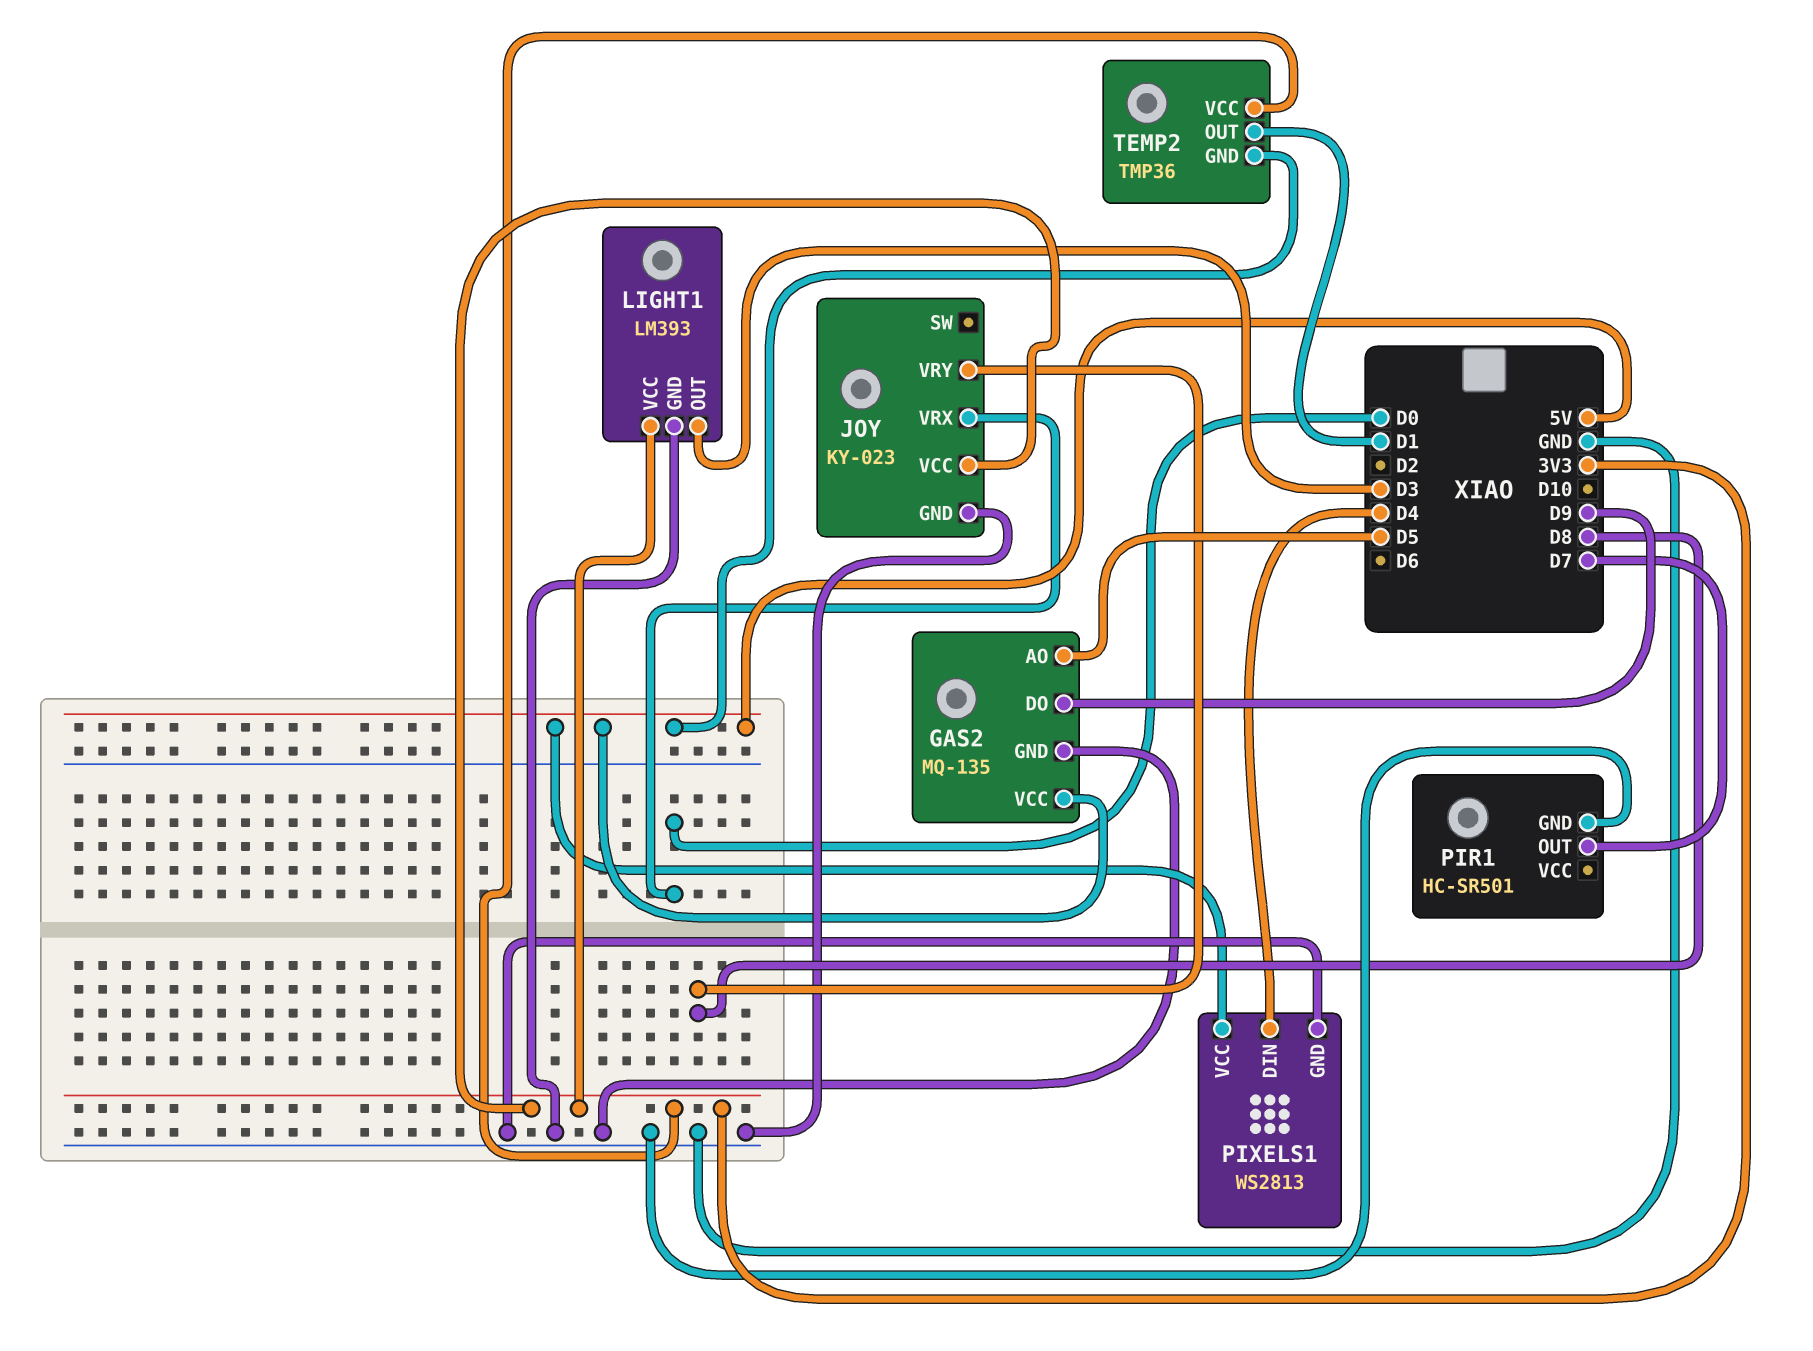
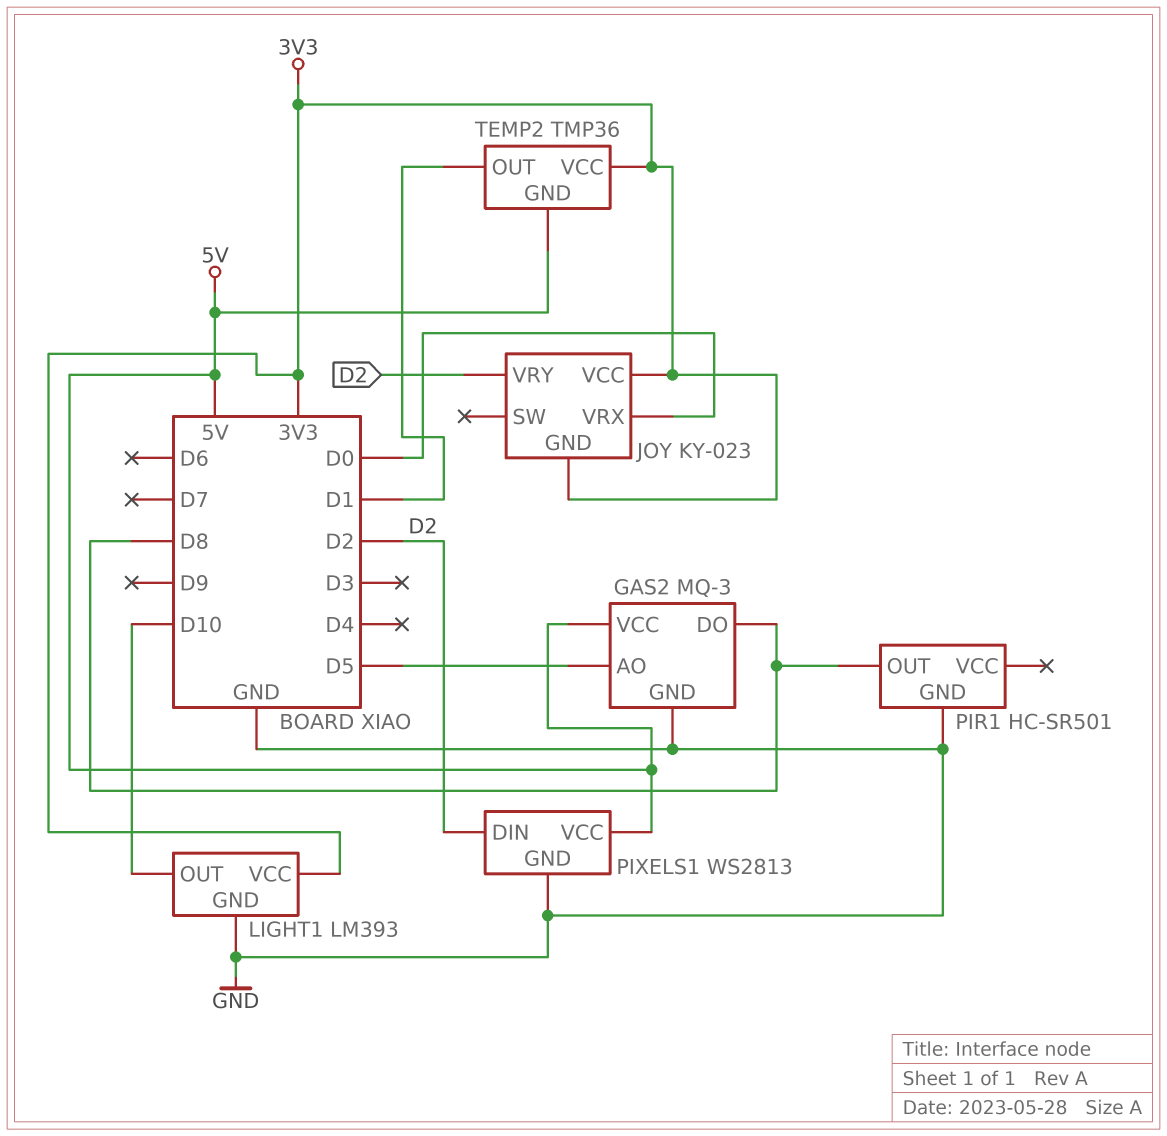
GAS2: MQ-135 -> MQ-3
GAS2 pin DO: D9 -> D8
JOY pin GND: GND -> 3V3
JOY pin VRY: D8 -> D2
LIGHT1 pin OUT: D3 -> D10
PIR1 pin OUT: D7 -> D8
PIXELS1 pin DIN: D4 -> D2

